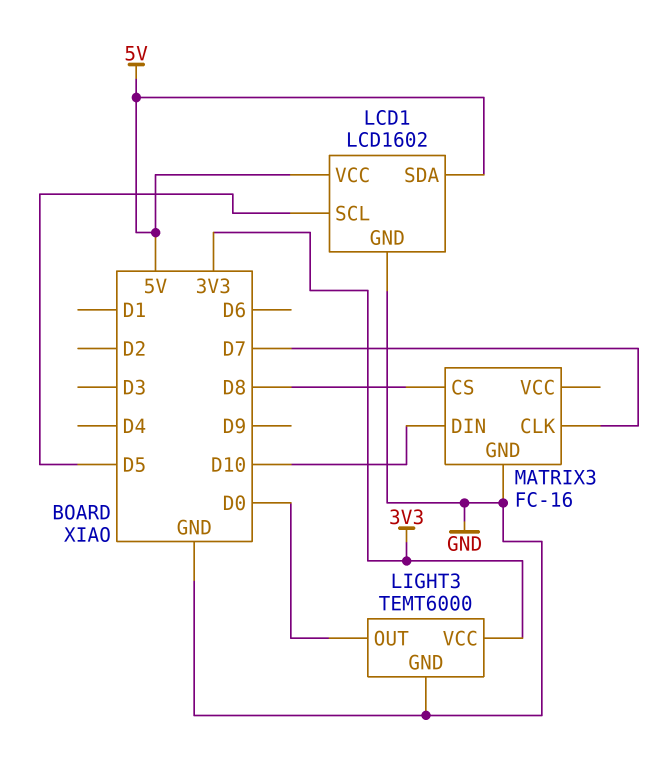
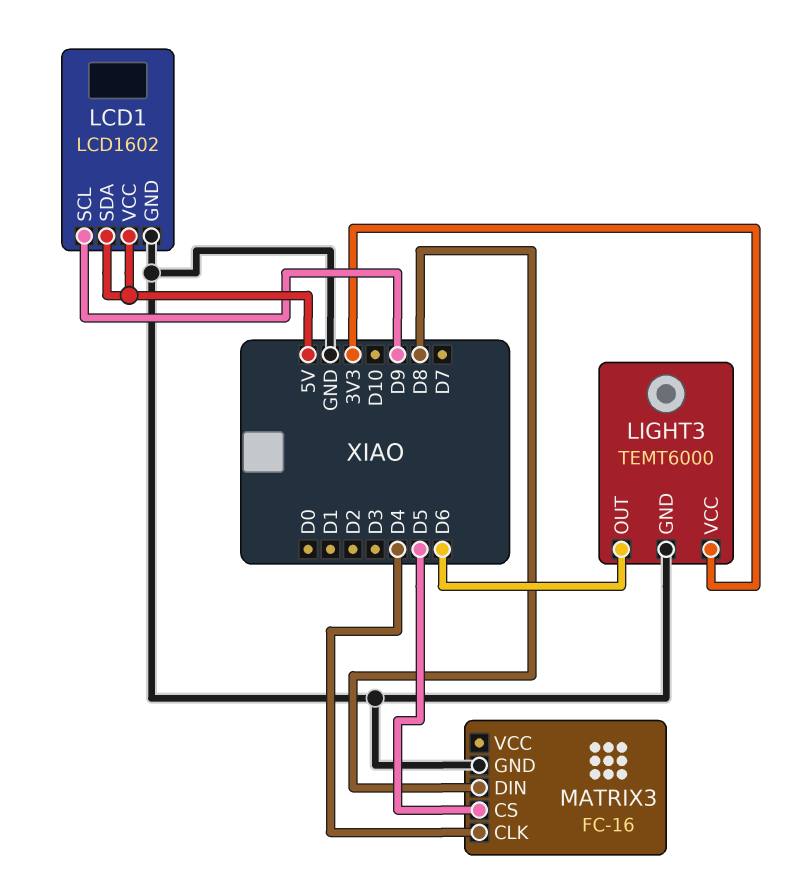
LCD1 pin SCL: D5 -> D9
LIGHT3 pin OUT: D0 -> D6
MATRIX3 pin CLK: D7 -> D4
MATRIX3 pin CS: D8 -> D5
MATRIX3 pin DIN: D10 -> D8

